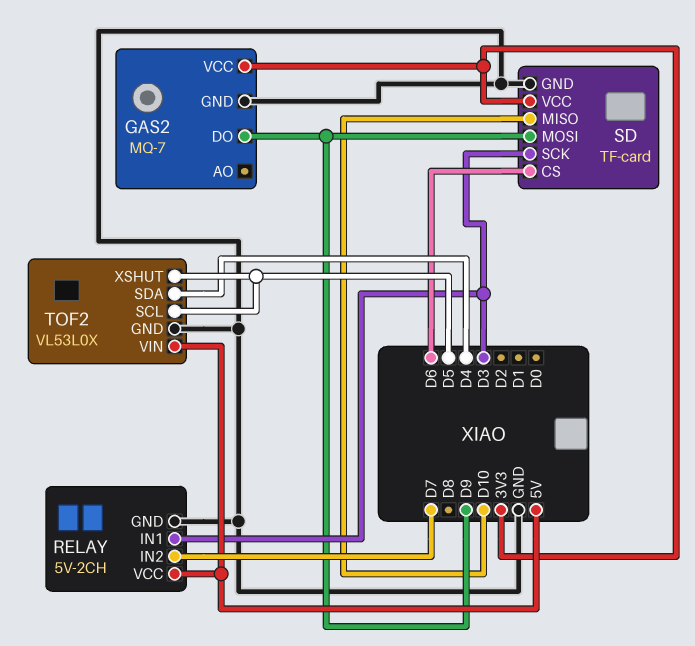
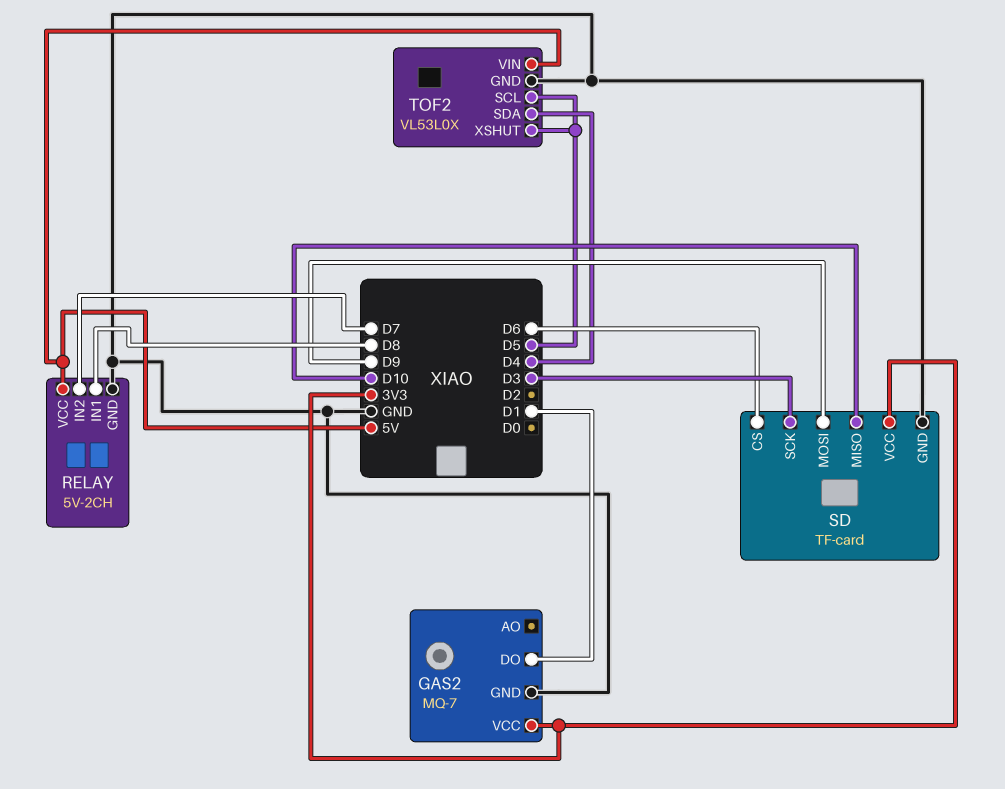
GAS2 pin DO: D9 -> D1
RELAY pin IN1: D3 -> D8

